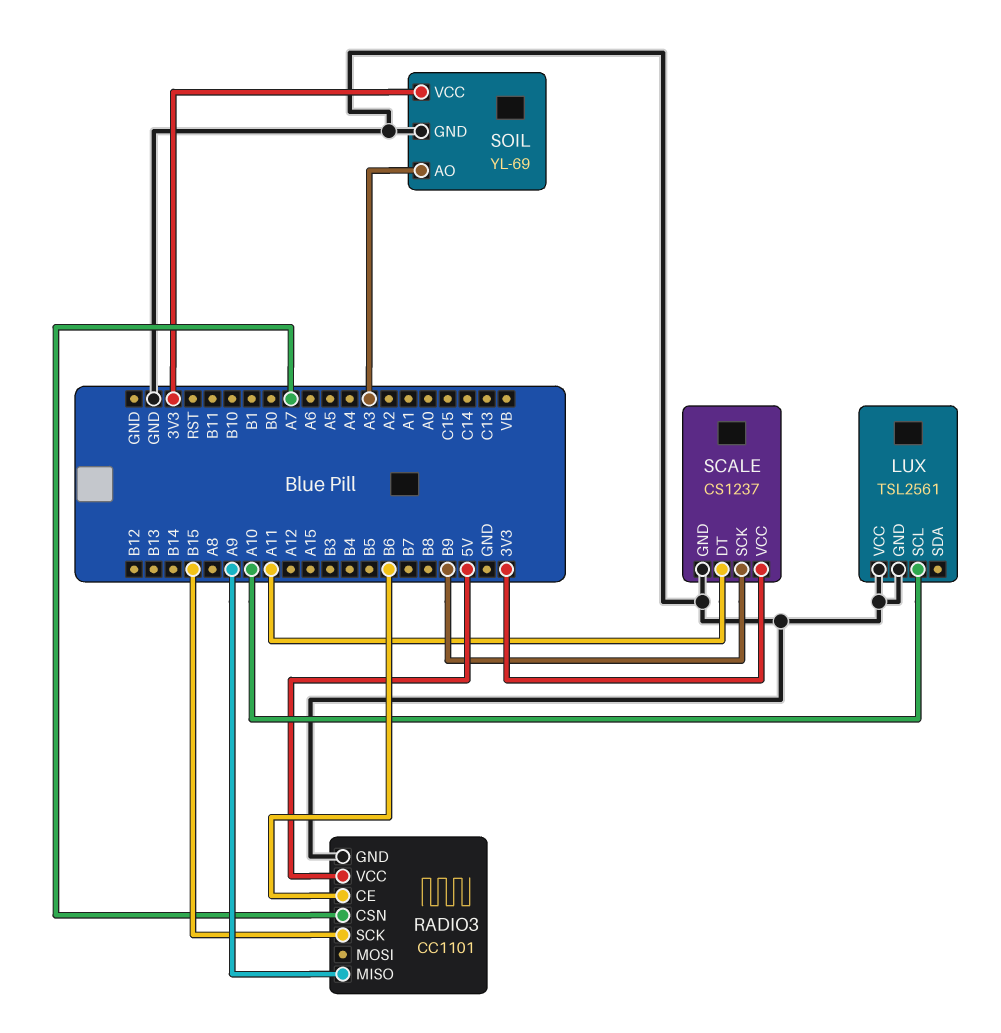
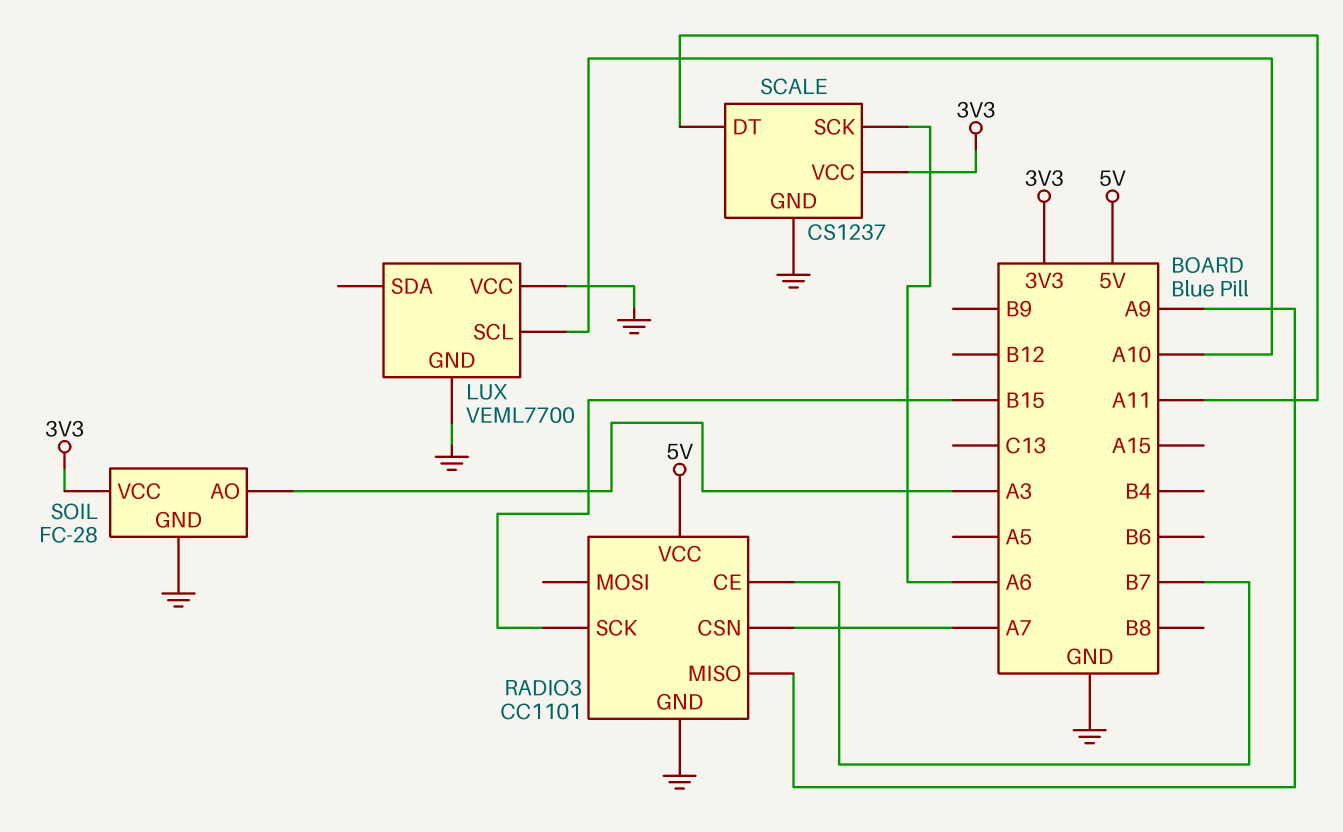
LUX: TSL2561 -> VEML7700
RADIO3 pin CE: B6 -> B7
SCALE pin SCK: B9 -> A6
SOIL: YL-69 -> FC-28

